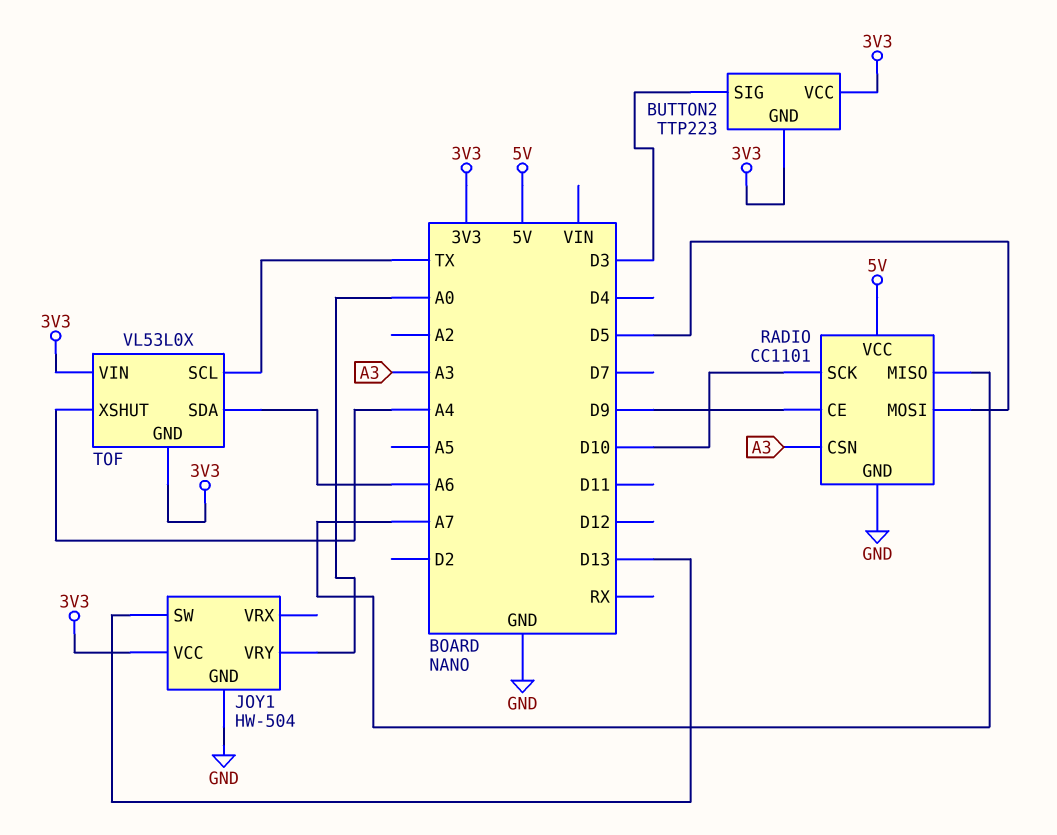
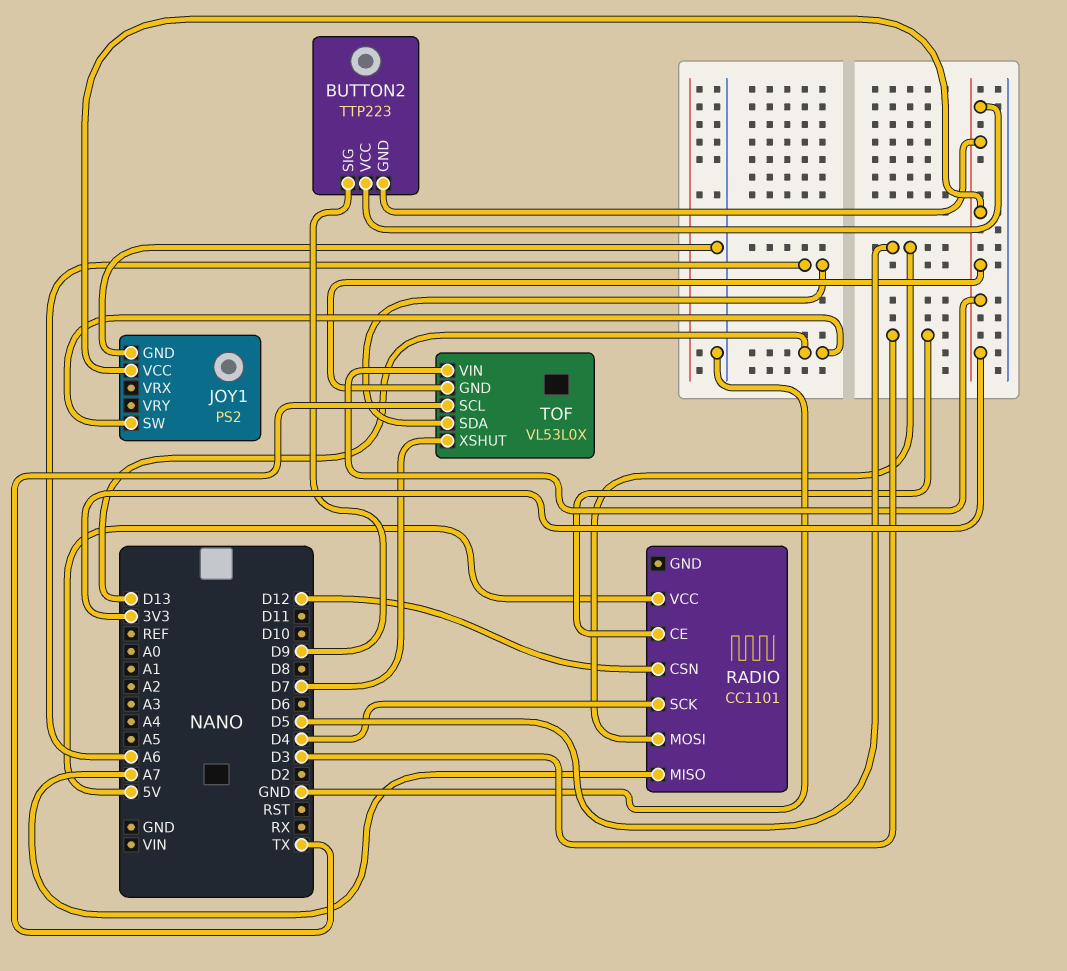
BUTTON2 pin SIG: D3 -> D9
JOY1: HW-504 -> PS2
JOY1 pin VRY: A0 -> none
RADIO pin CE: D9 -> D3
RADIO pin CSN: A3 -> D12
RADIO pin GND: GND -> none
RADIO pin SCK: D10 -> D4
TOF pin XSHUT: A4 -> D7

